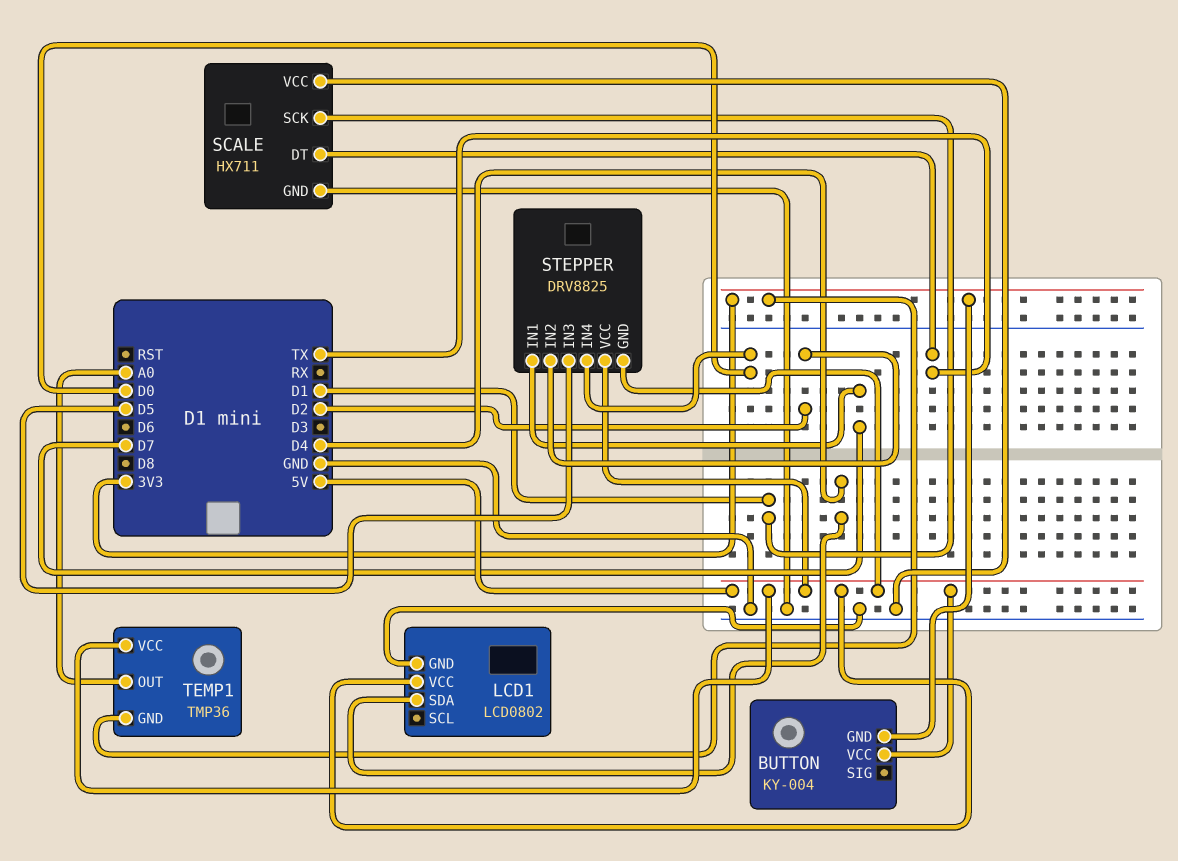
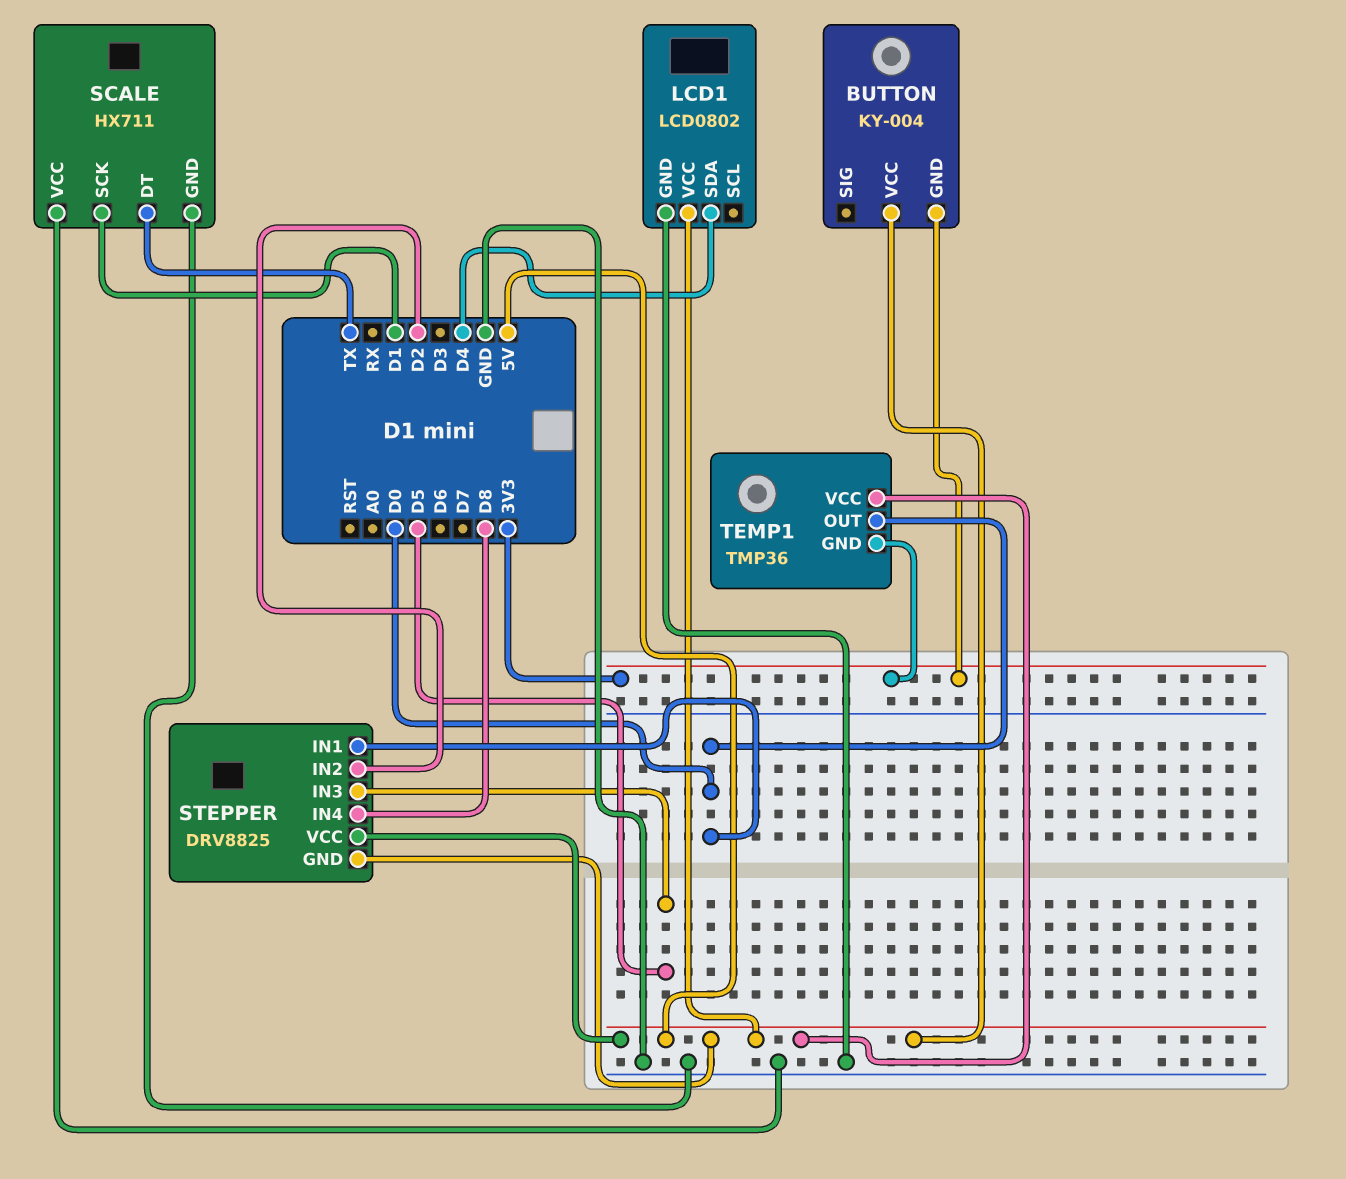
STEPPER pin IN1: D7 -> D0
STEPPER pin IN4: D0 -> D8
TEMP1 pin OUT: A0 -> D0

